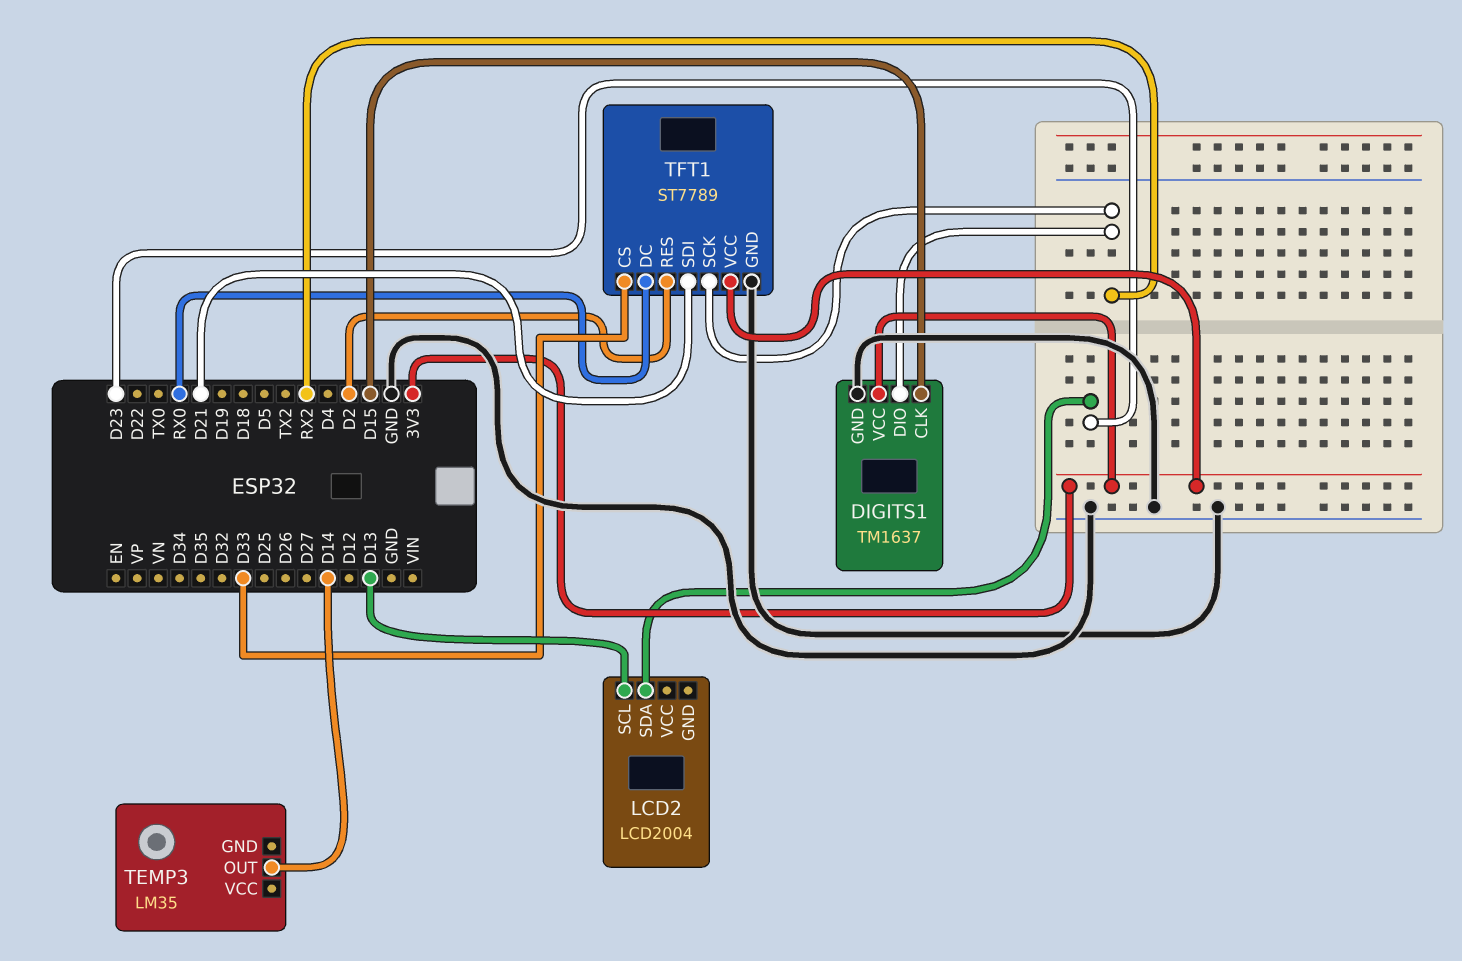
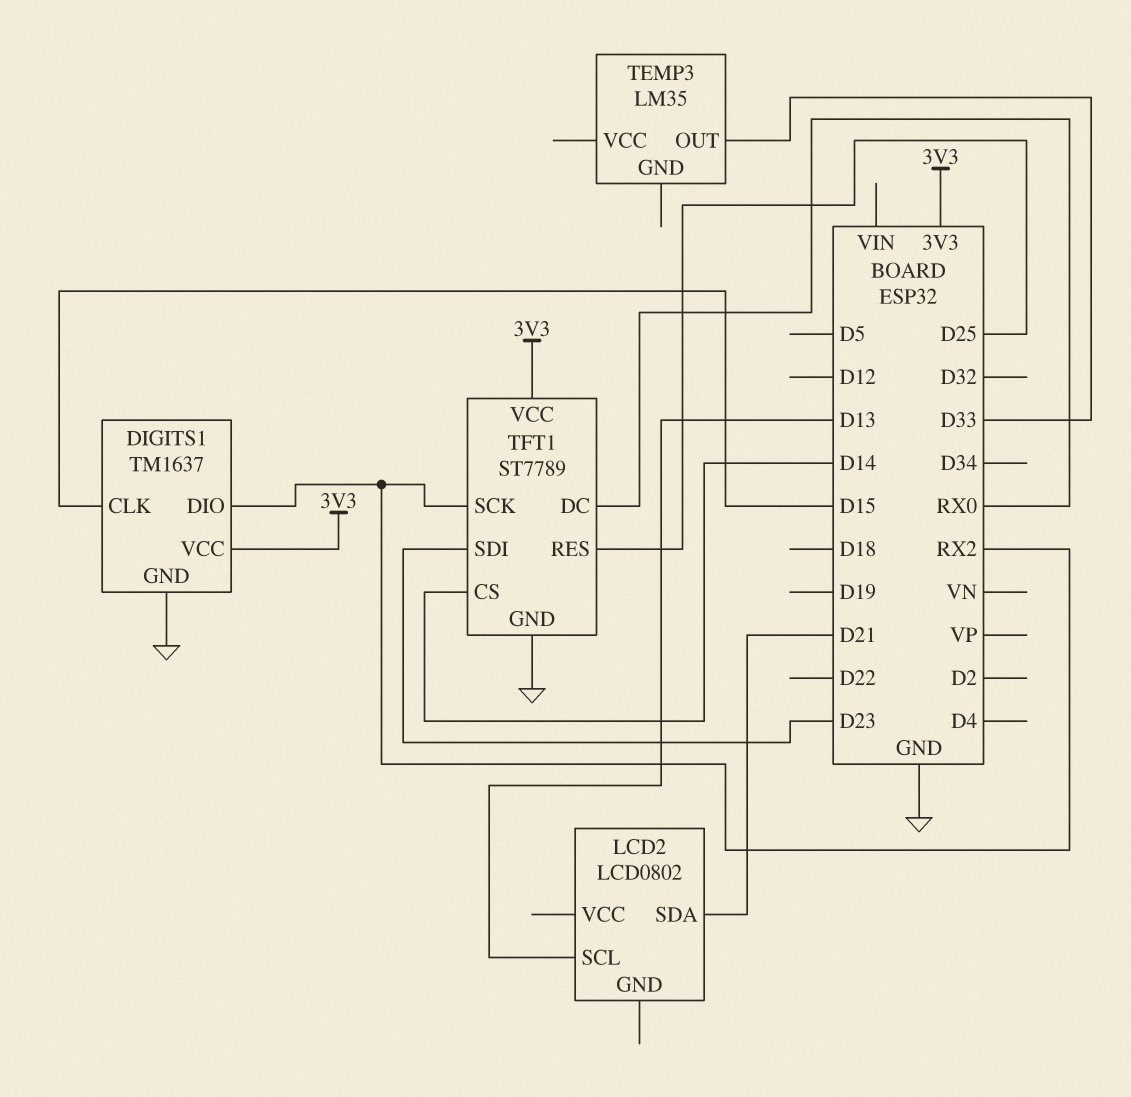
LCD2: LCD2004 -> LCD0802
LCD2 pin SDA: D23 -> D21
TEMP3 pin OUT: D14 -> D33
TFT1 pin CS: D33 -> D14
TFT1 pin RES: D2 -> D25
TFT1 pin SDI: D21 -> D23

